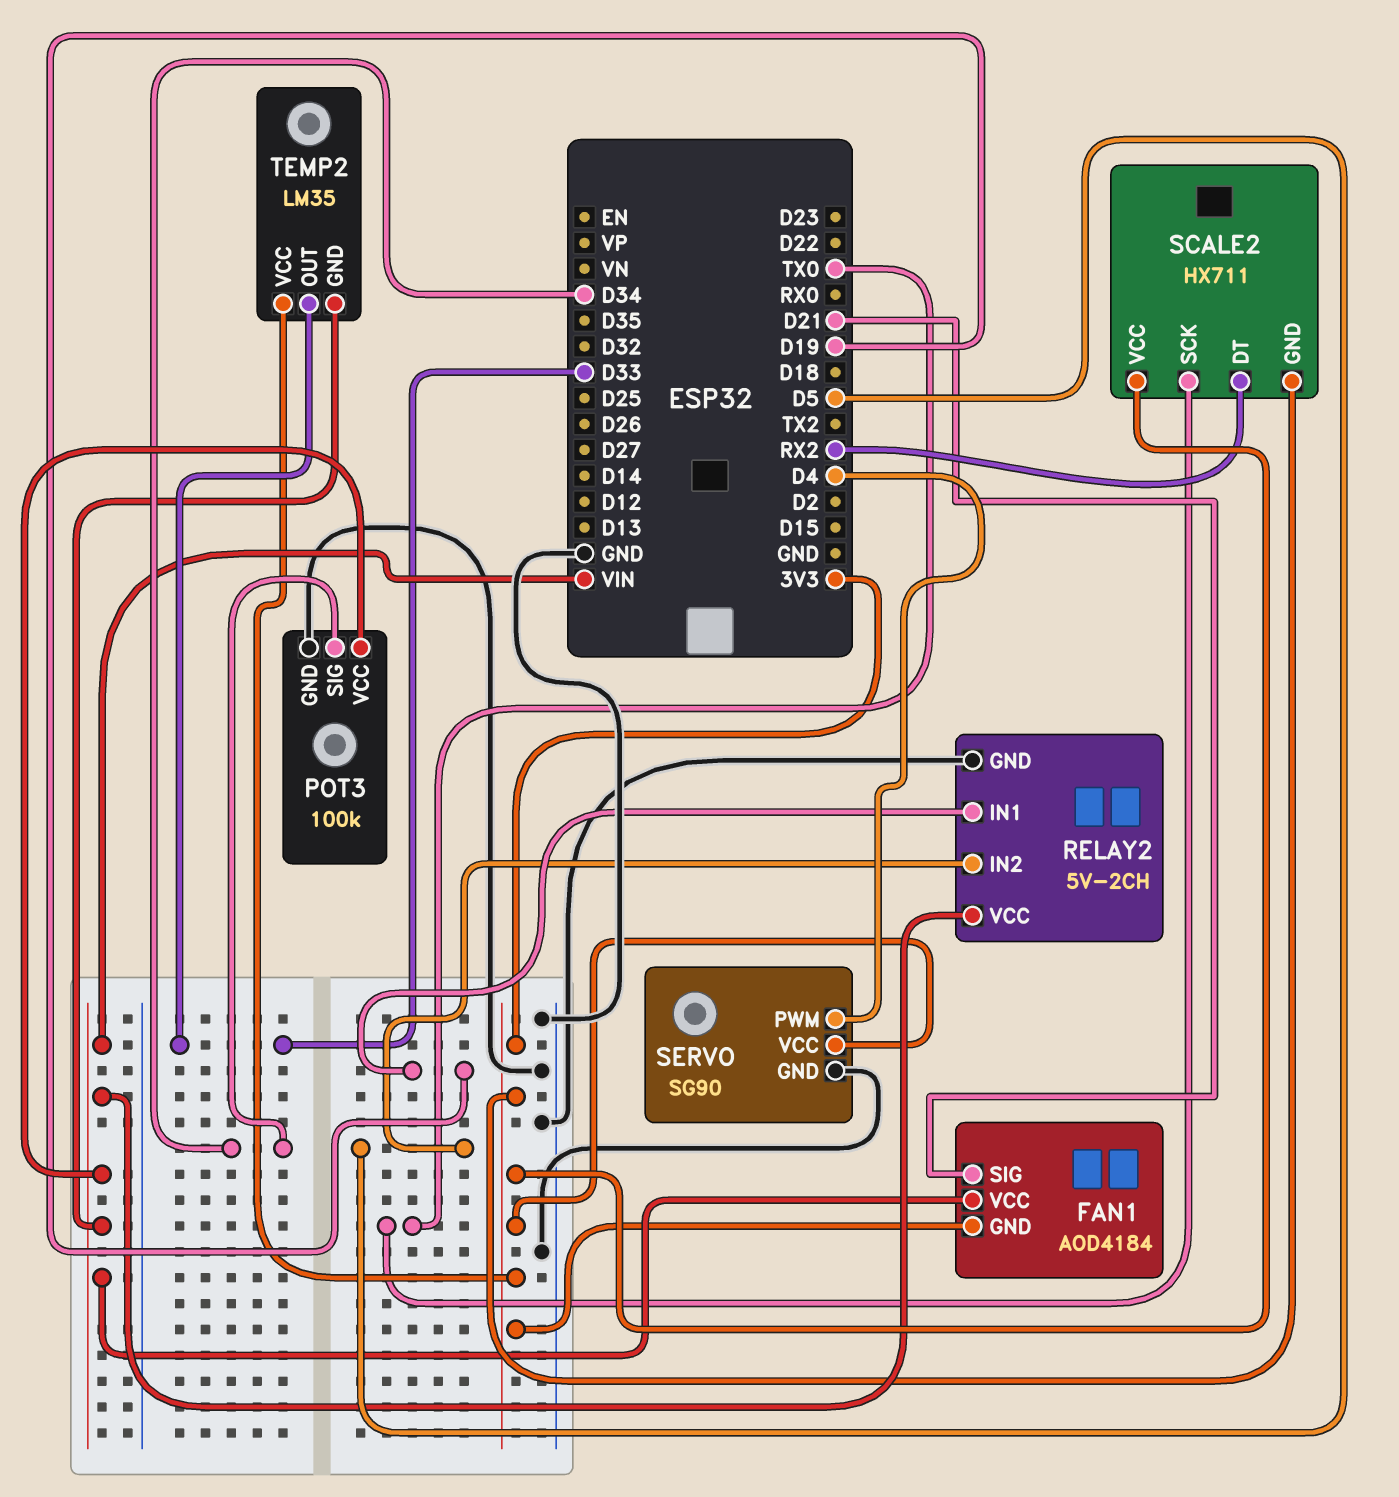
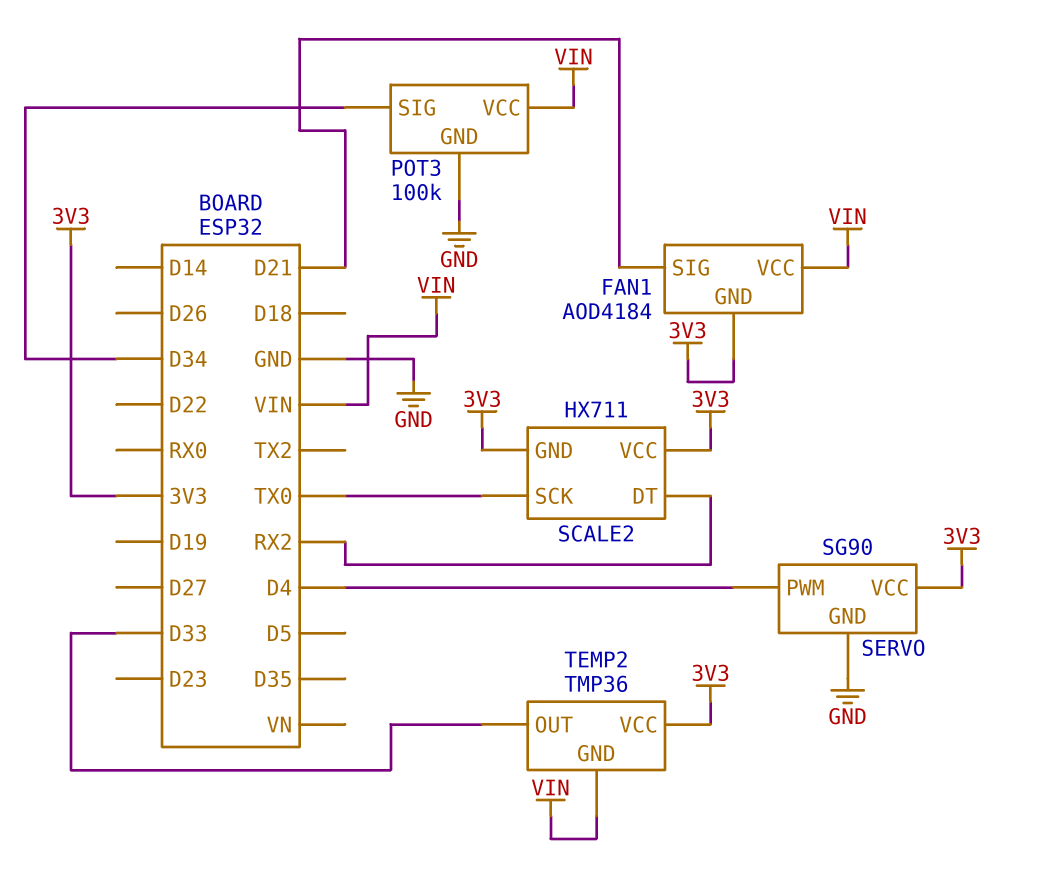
RELAY2: 5V-2CH -> none
RELAY2 pin GND: GND -> none
RELAY2 pin IN1: D19 -> none
RELAY2 pin IN2: D5 -> none
RELAY2 pin VCC: VIN -> none
TEMP2: LM35 -> TMP36

